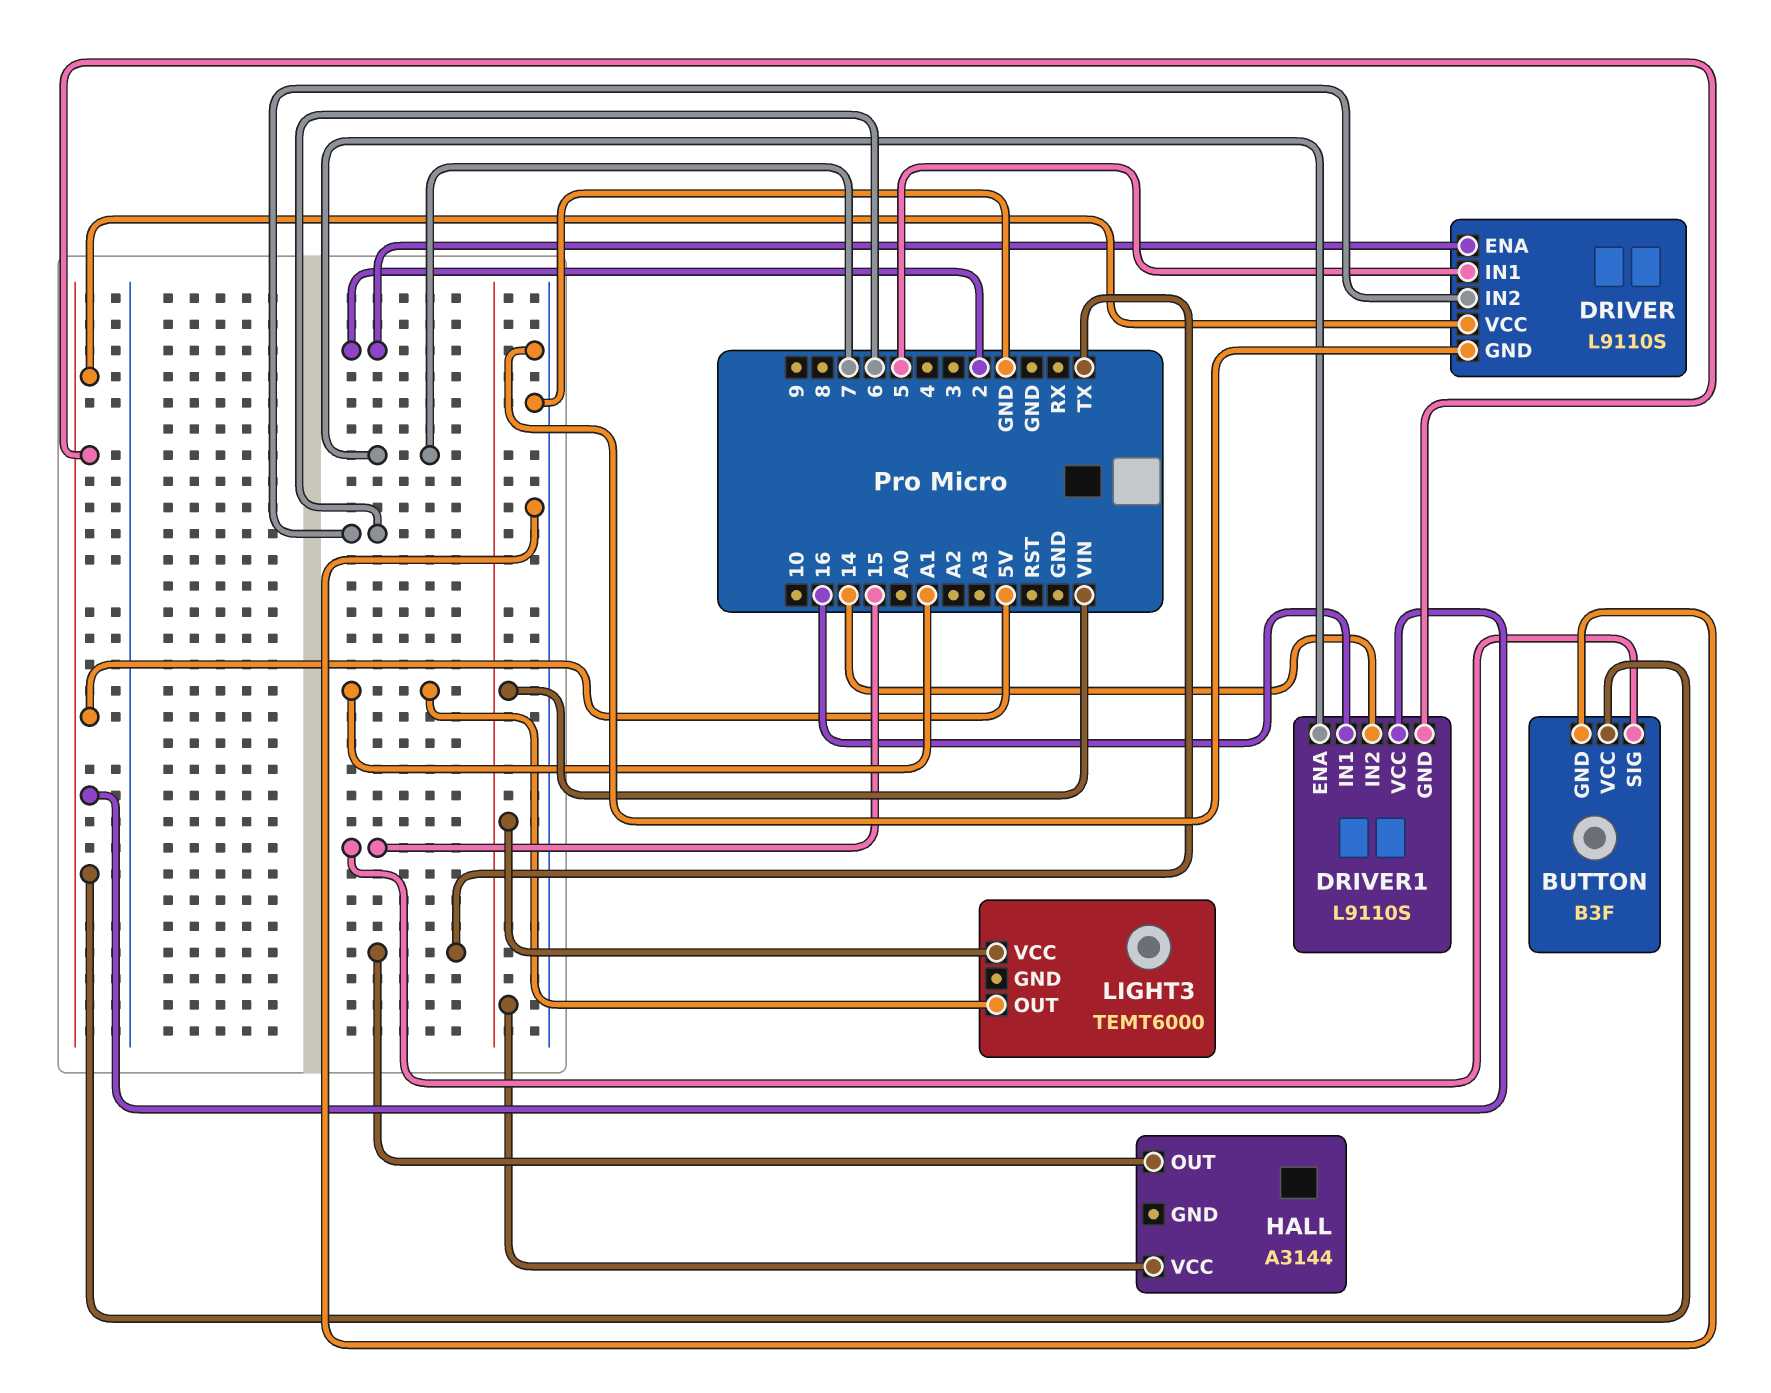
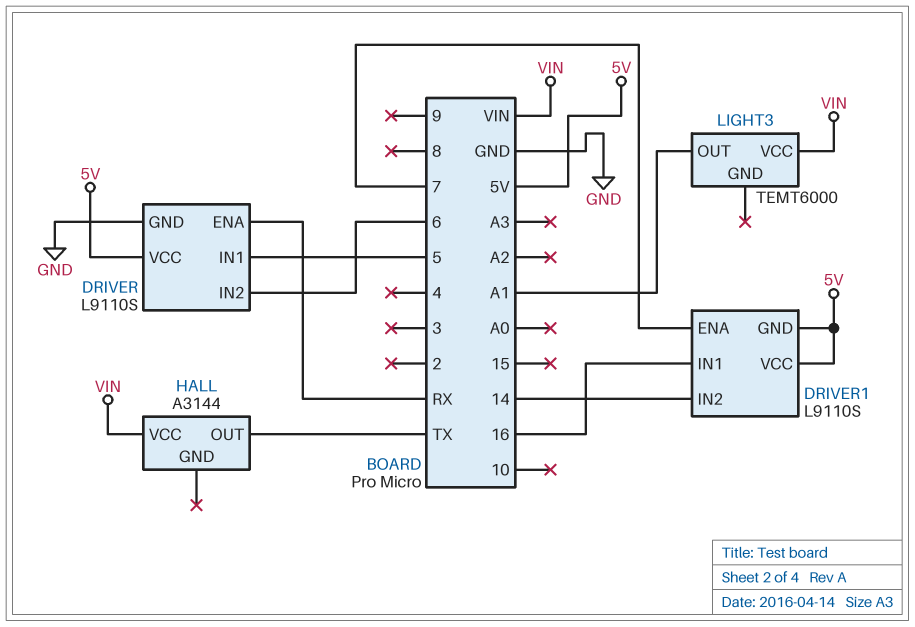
BUTTON: B3F -> none
BUTTON pin GND: GND -> none
BUTTON pin SIG: 15 -> none
BUTTON pin VCC: 5V -> none
DRIVER pin ENA: 2 -> RX

